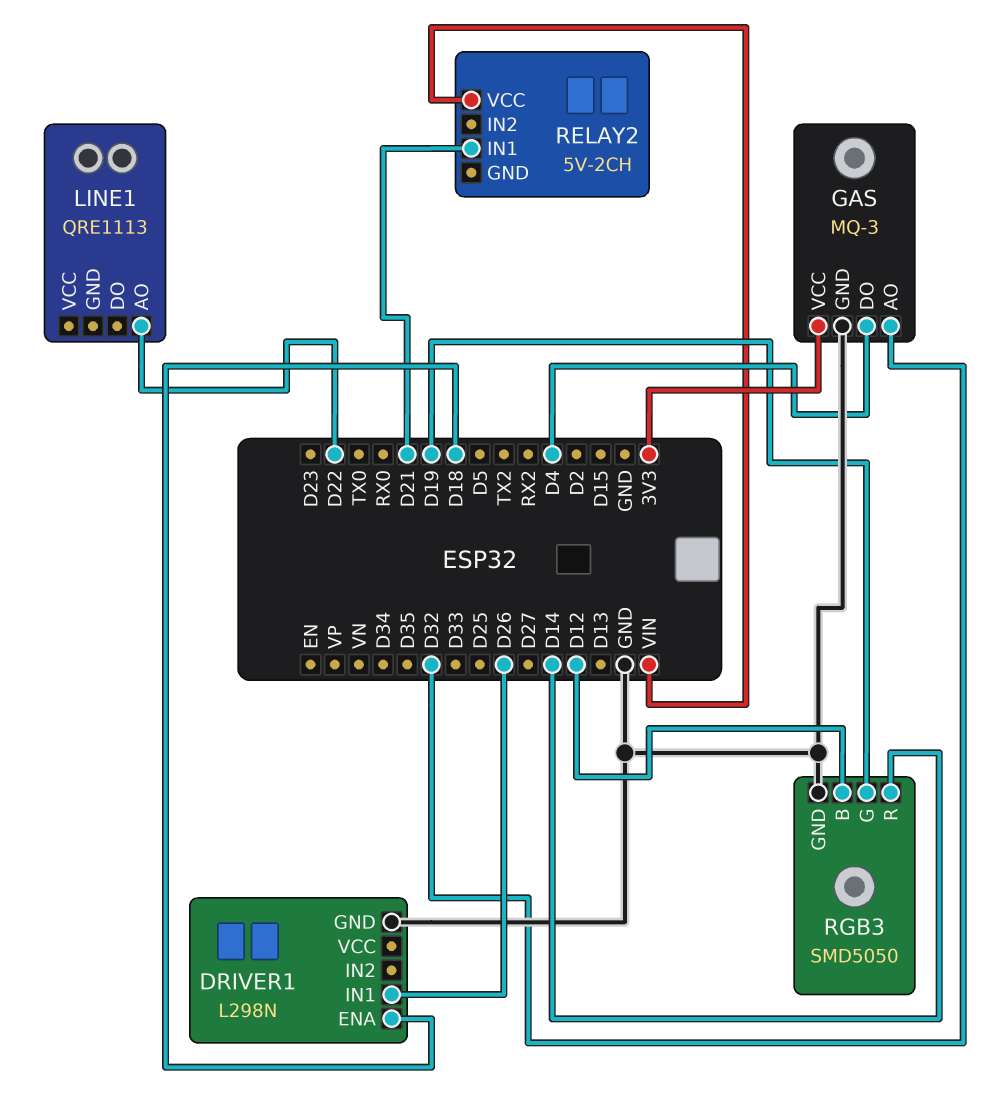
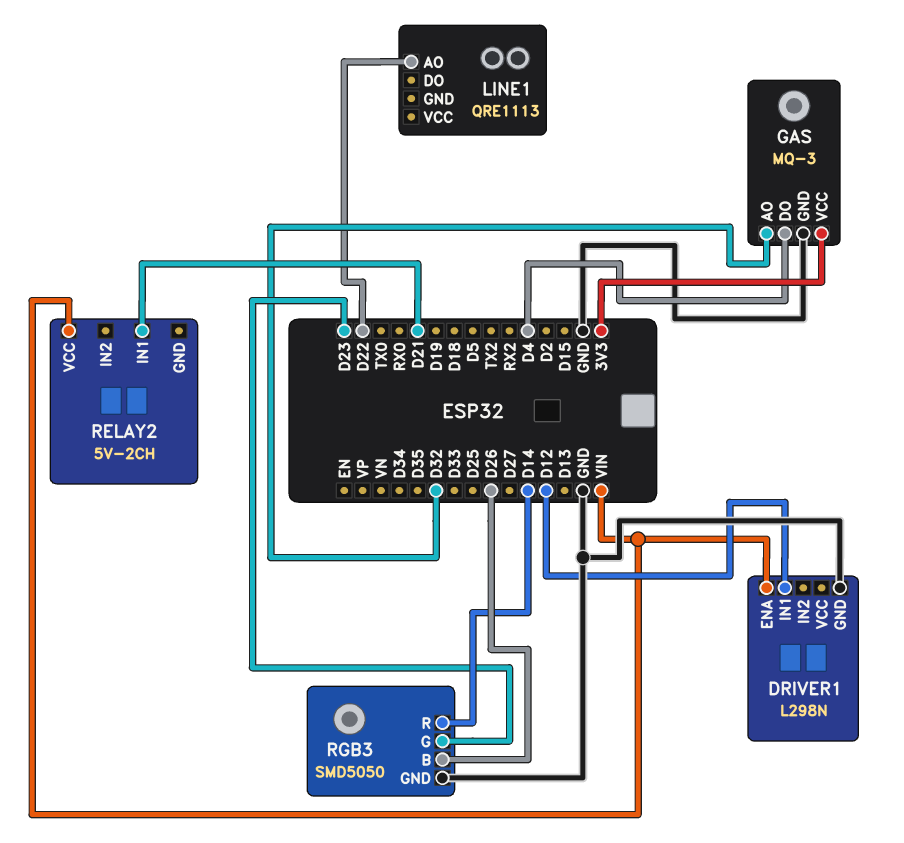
DRIVER1 pin ENA: D18 -> VIN
DRIVER1 pin IN1: D26 -> D12
RGB3 pin B: D12 -> D26
RGB3 pin G: D19 -> D23

